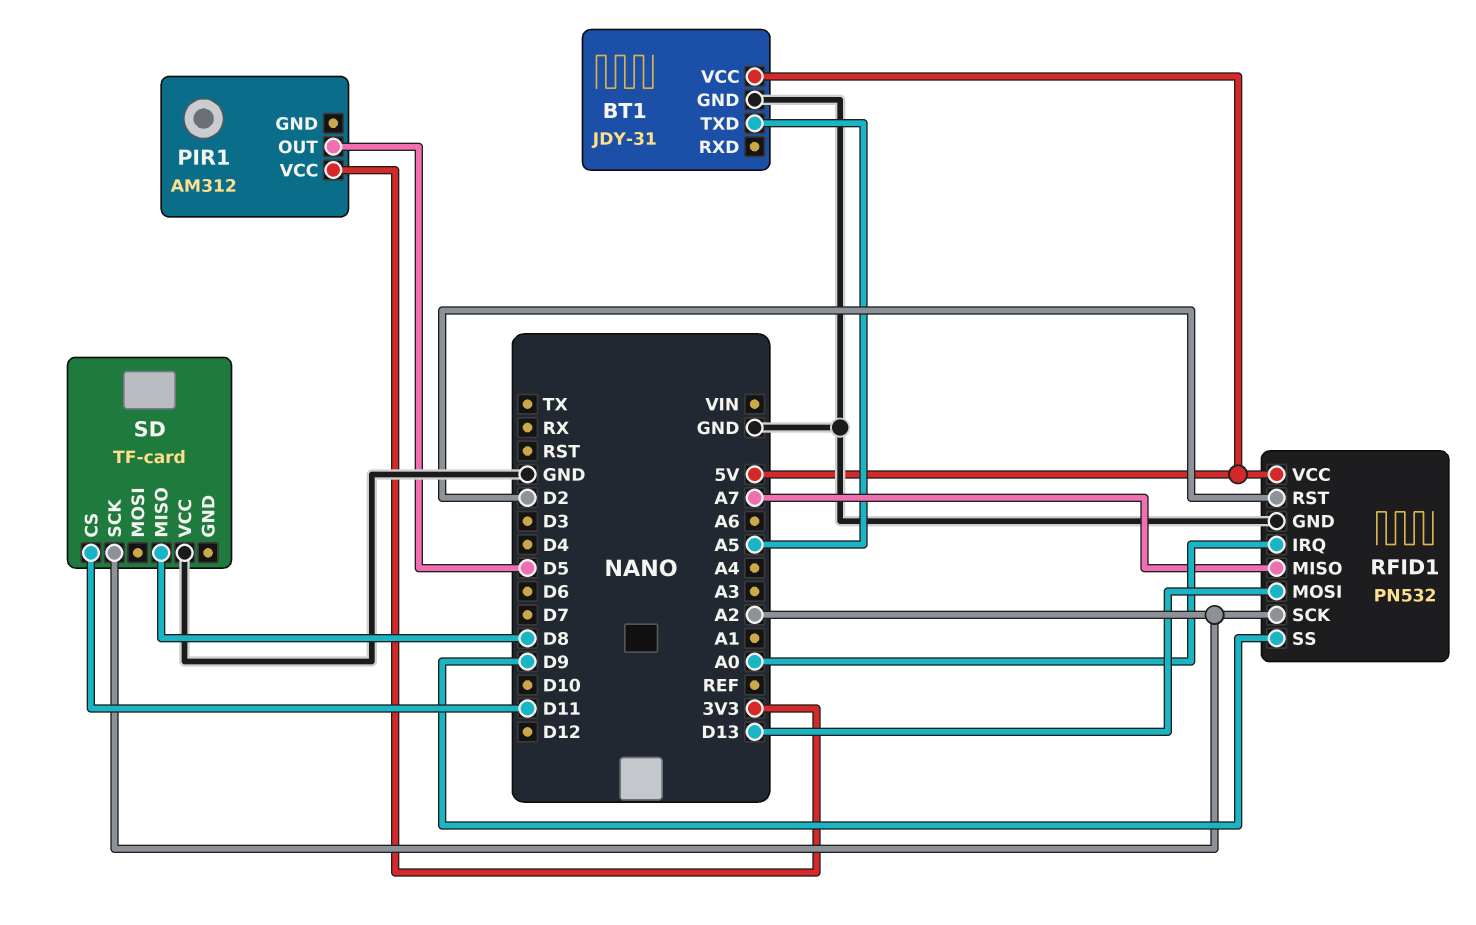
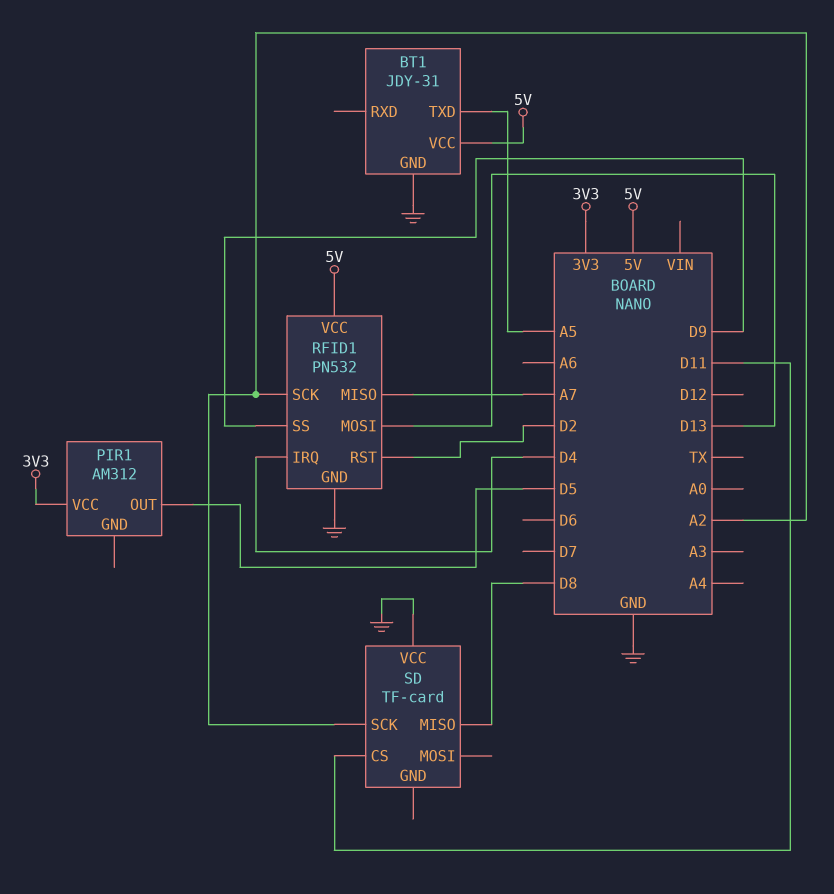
RFID1 pin IRQ: A0 -> D4

